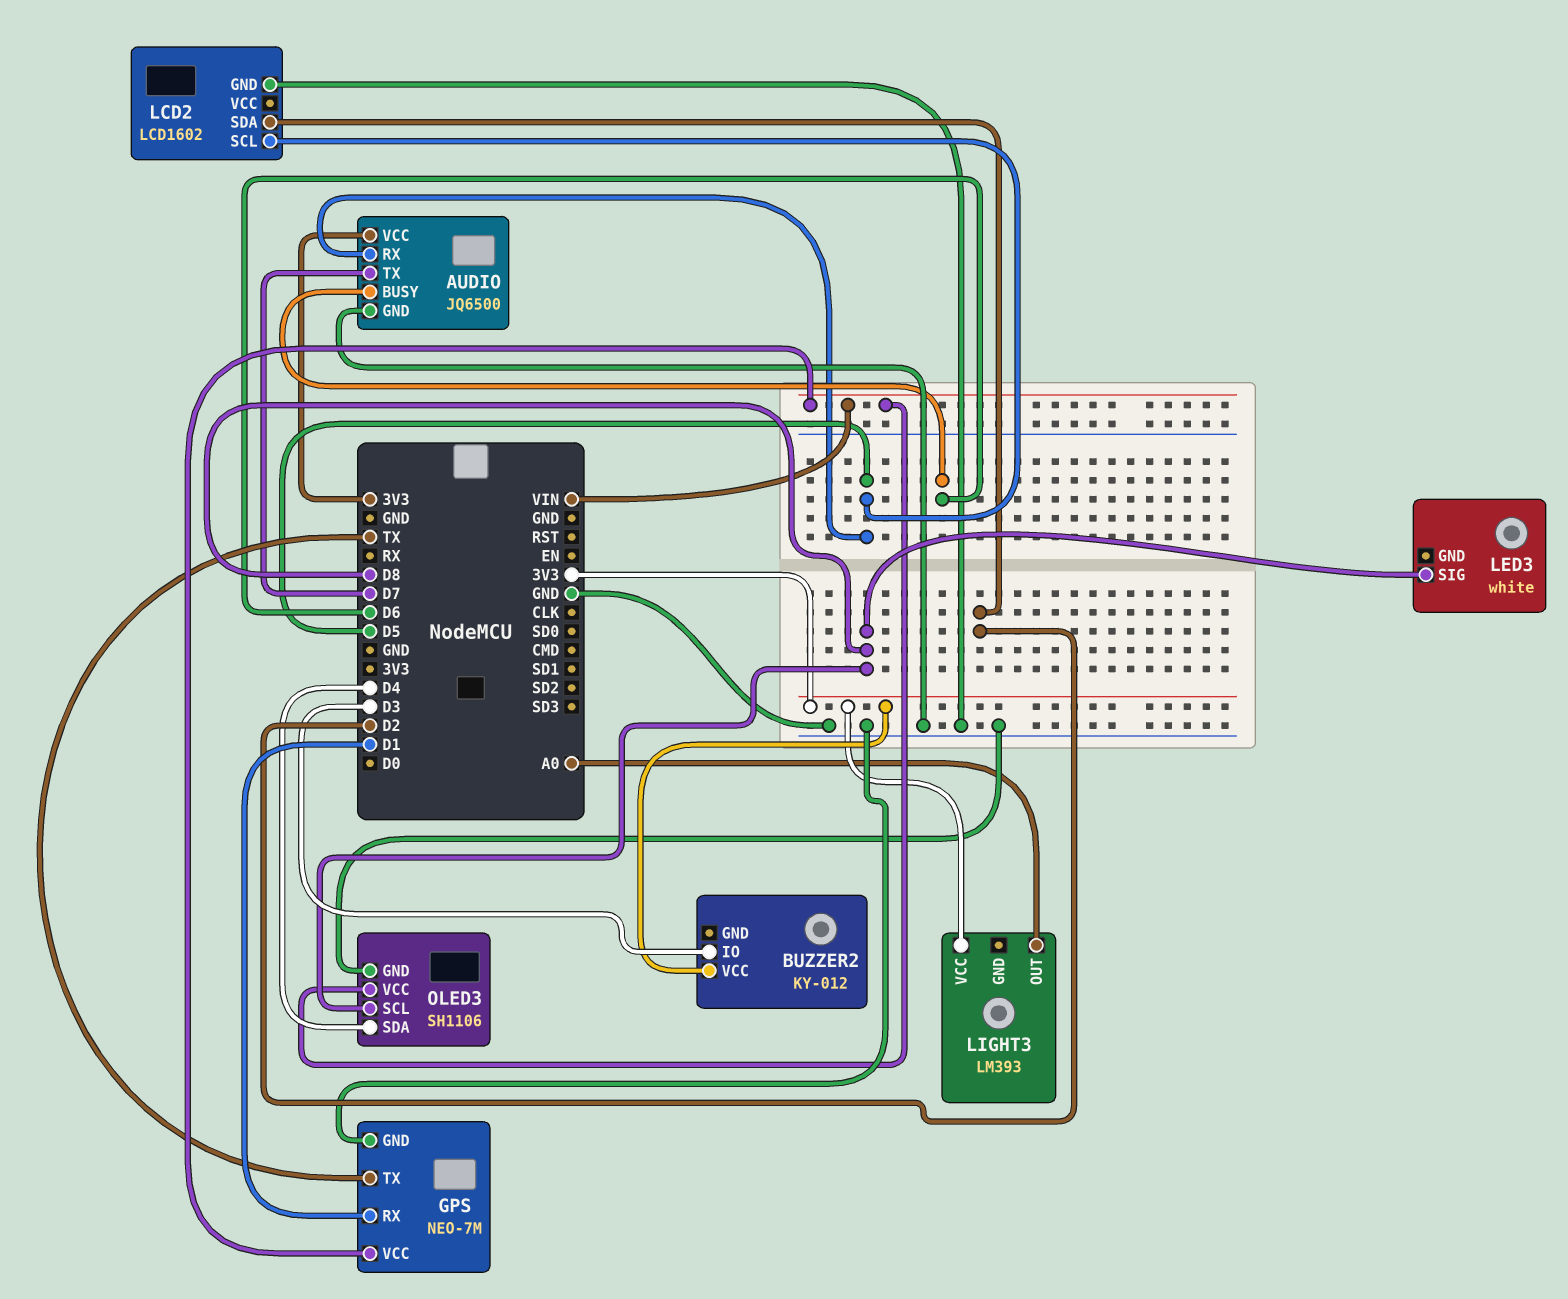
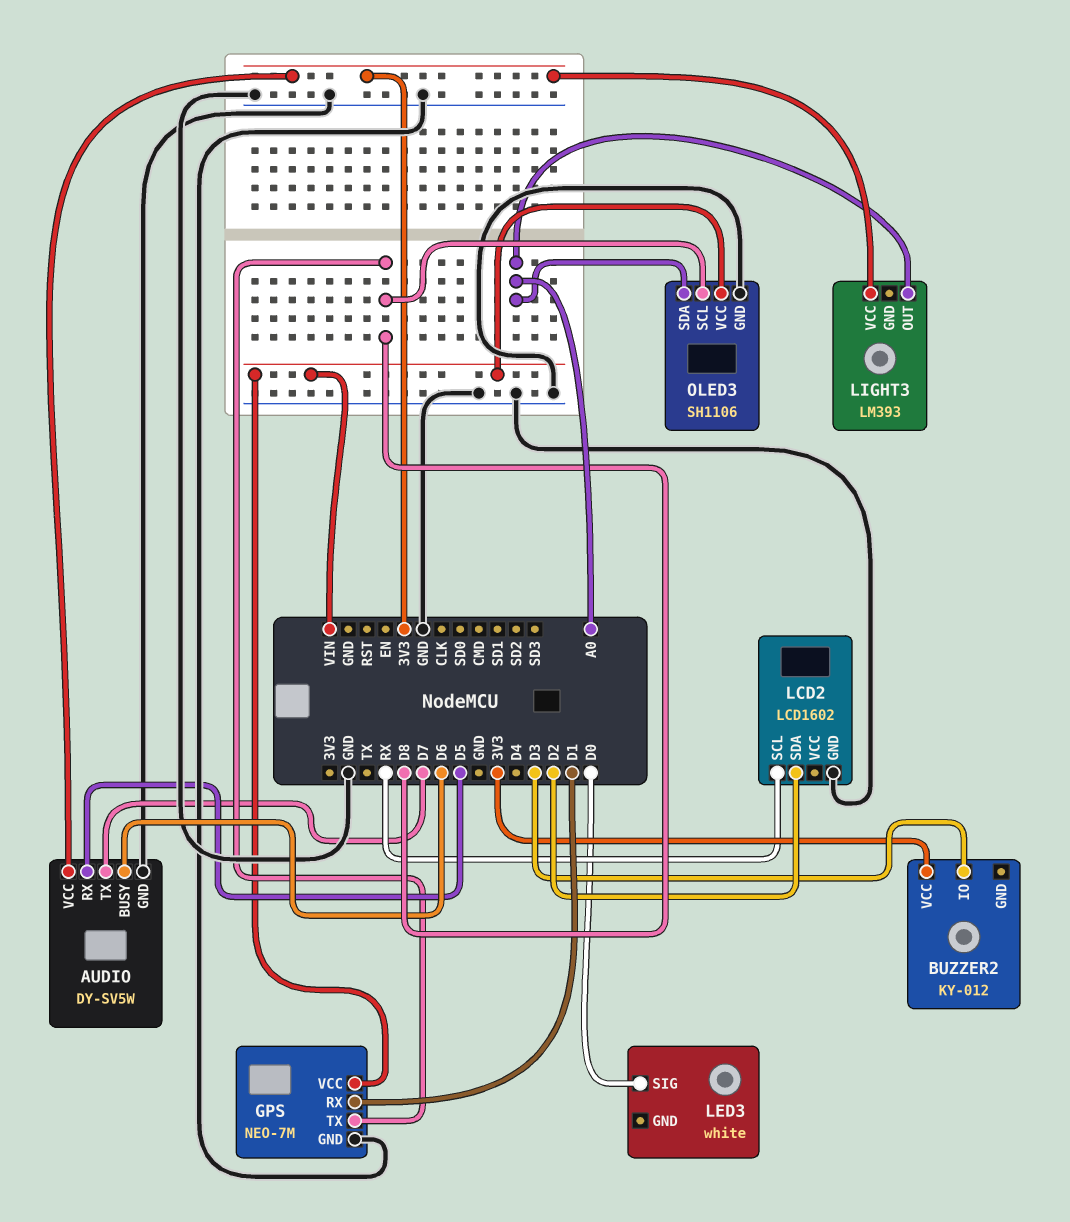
AUDIO: JQ6500 -> DY-SV5W
GPS pin TX: TX -> D8
LCD2 pin SCL: D5 -> RX
LED3 pin SIG: D8 -> D0
OLED3 pin SDA: D4 -> A0

